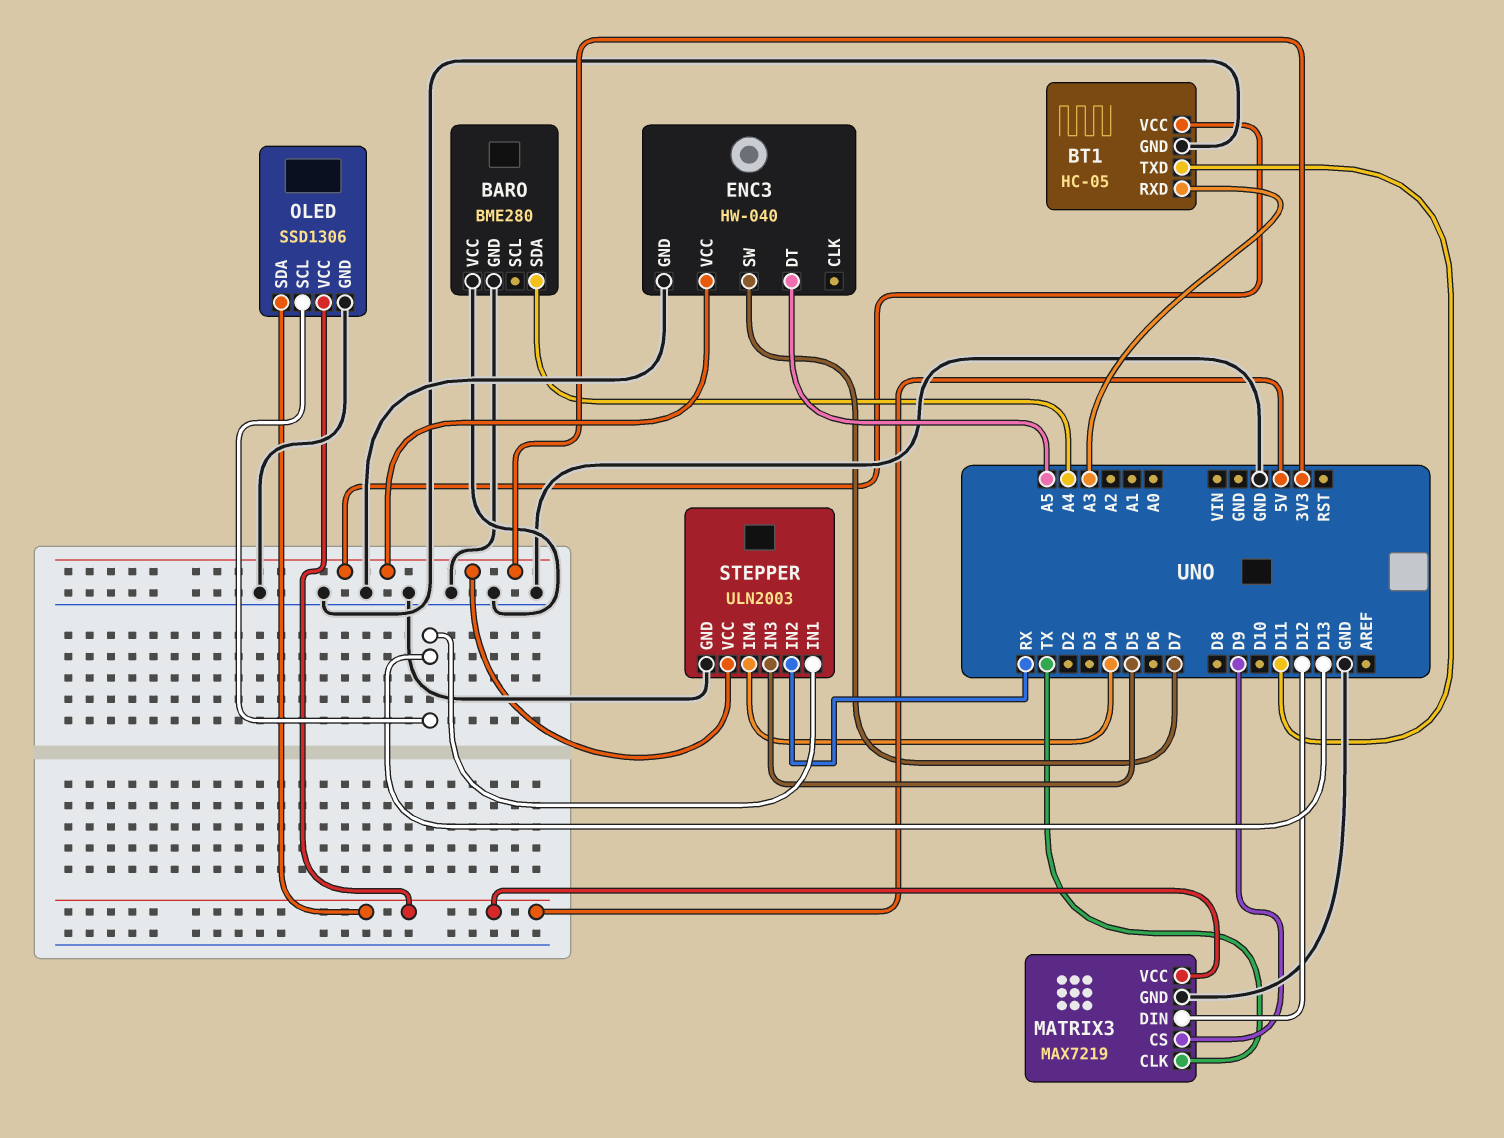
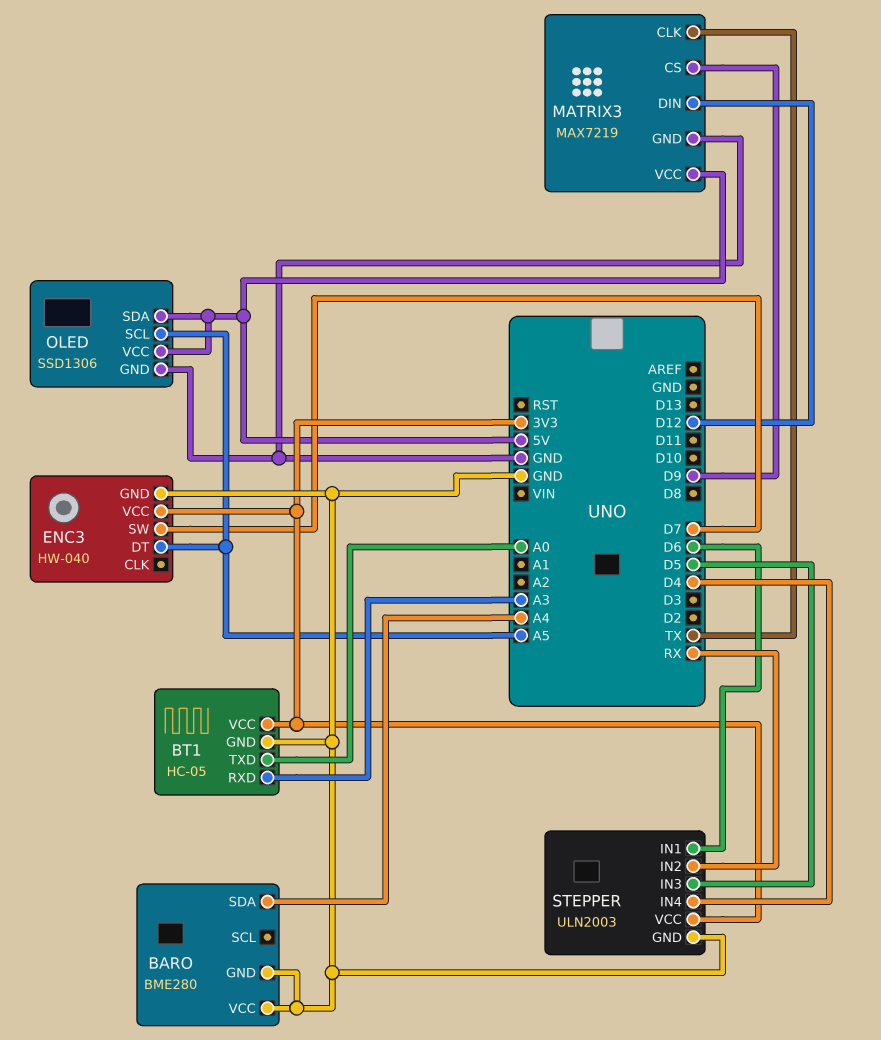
BT1 pin TXD: D11 -> A0
OLED pin SCL: D13 -> A5
STEPPER pin IN1: D13 -> D6

